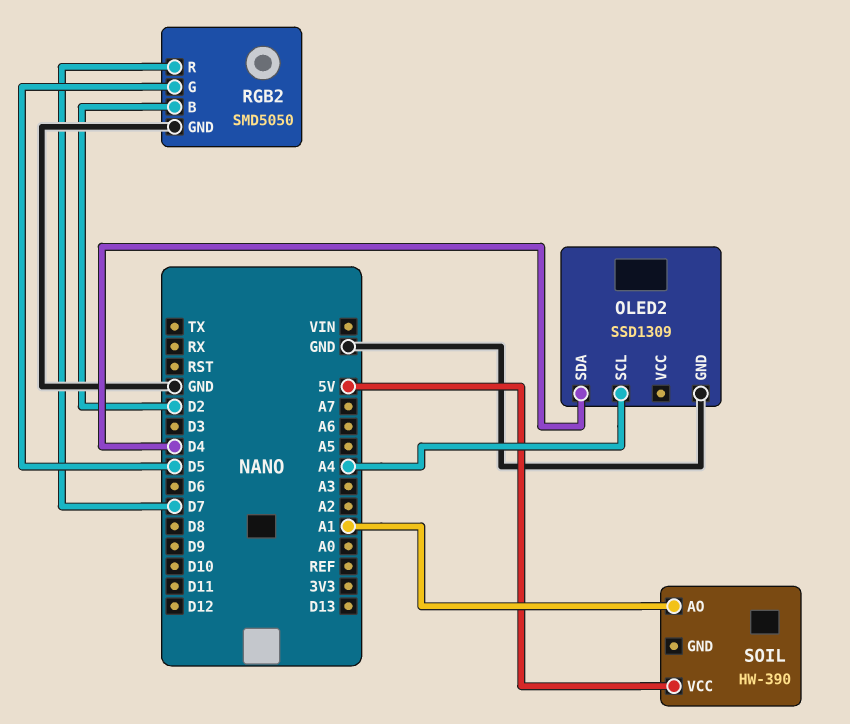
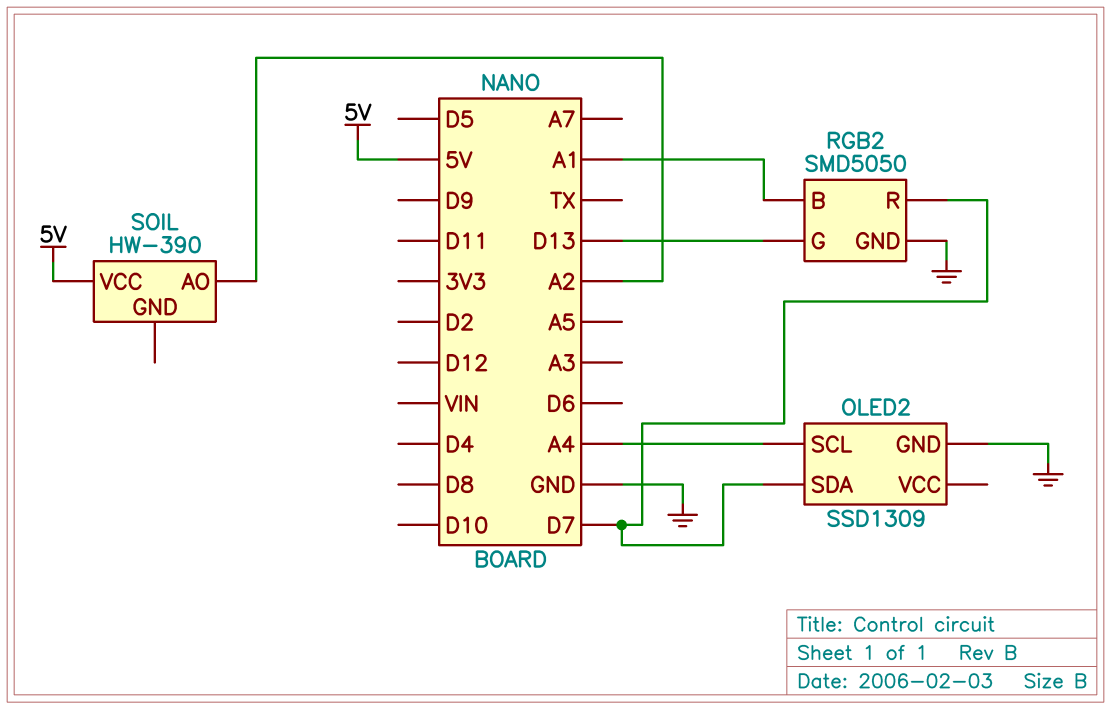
OLED2 pin SDA: D4 -> D7
RGB2 pin B: D2 -> A1
RGB2 pin G: D5 -> D13
SOIL pin AO: A1 -> A2

